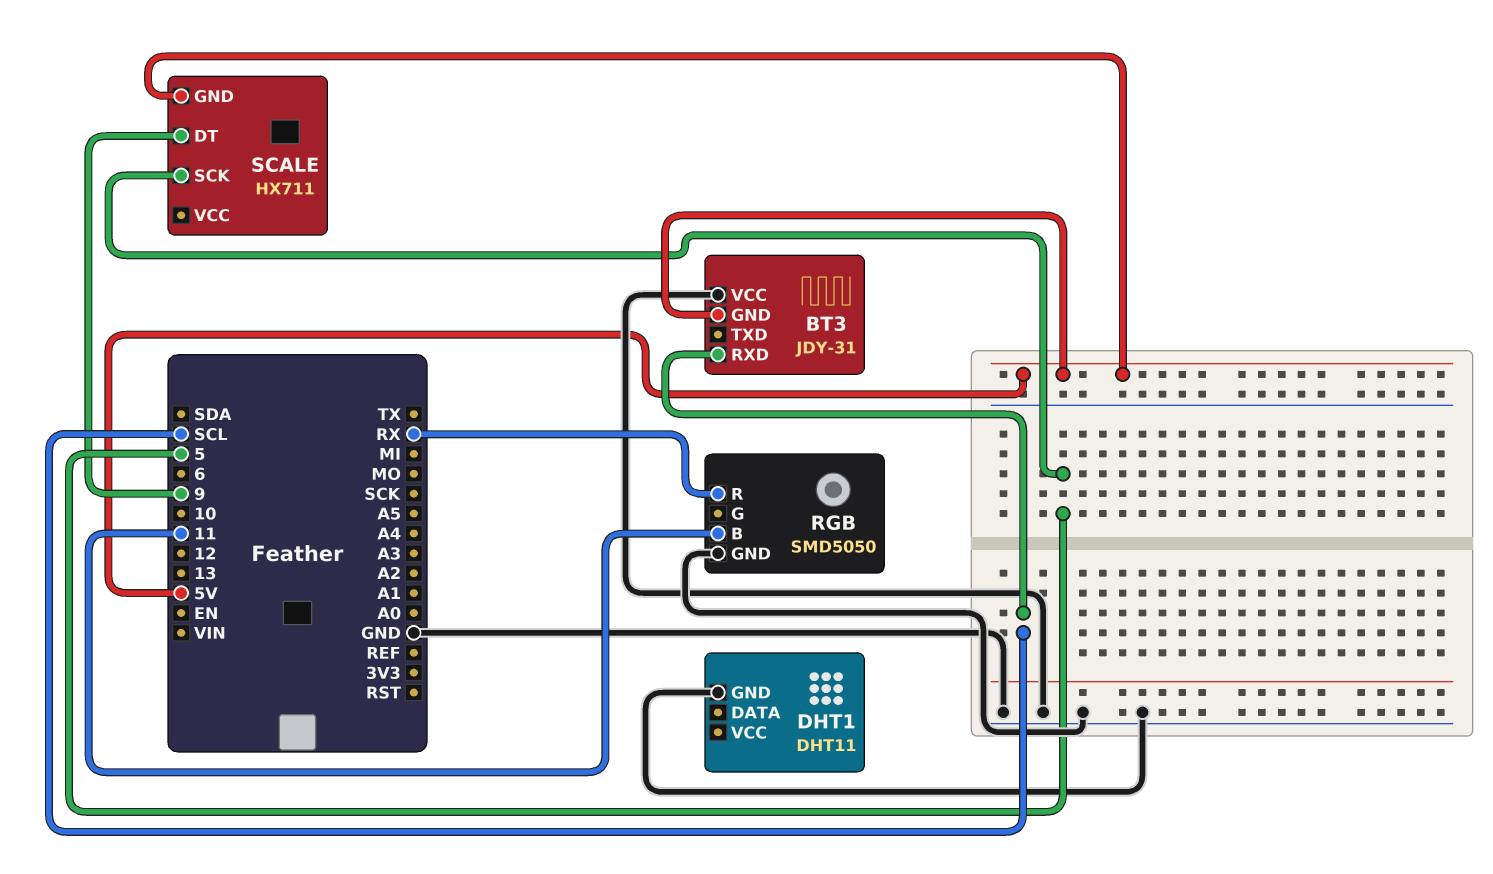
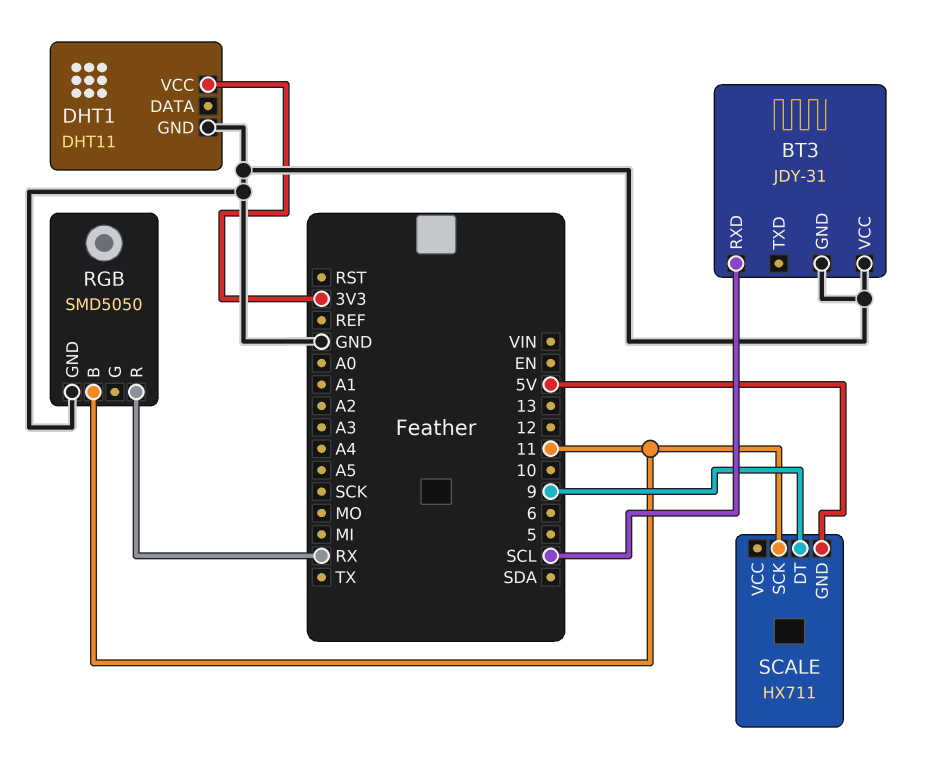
BT3 pin GND: 5V -> GND
DHT1 pin VCC: none -> 3V3
SCALE pin SCK: 5 -> 11

